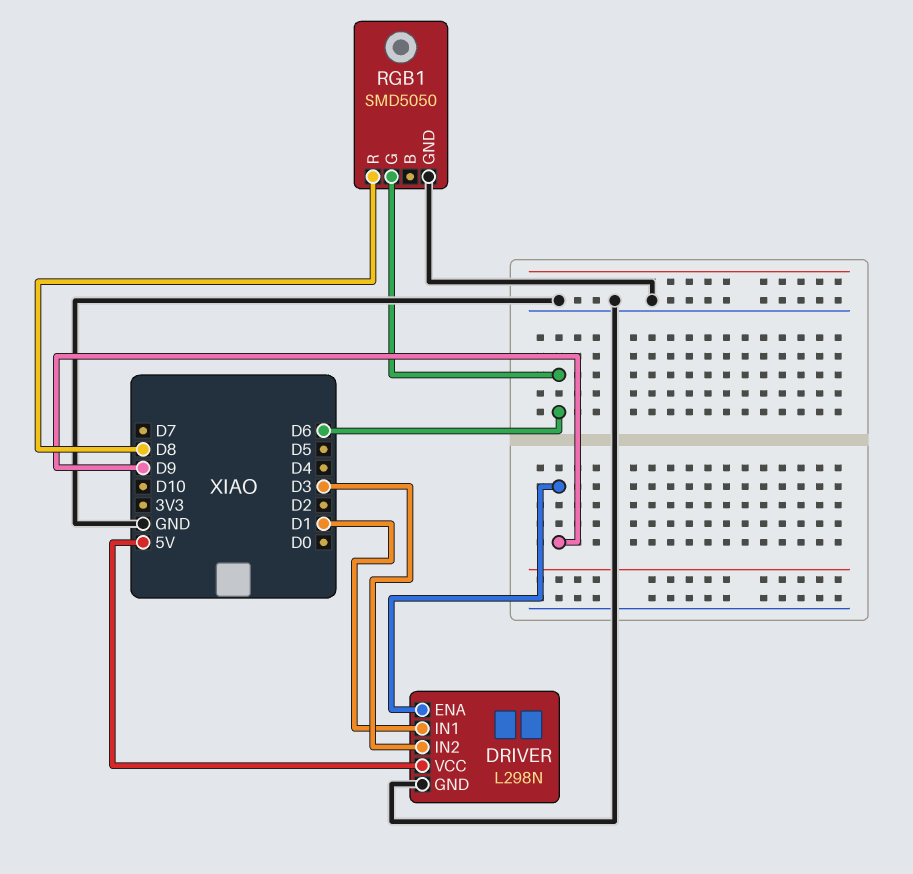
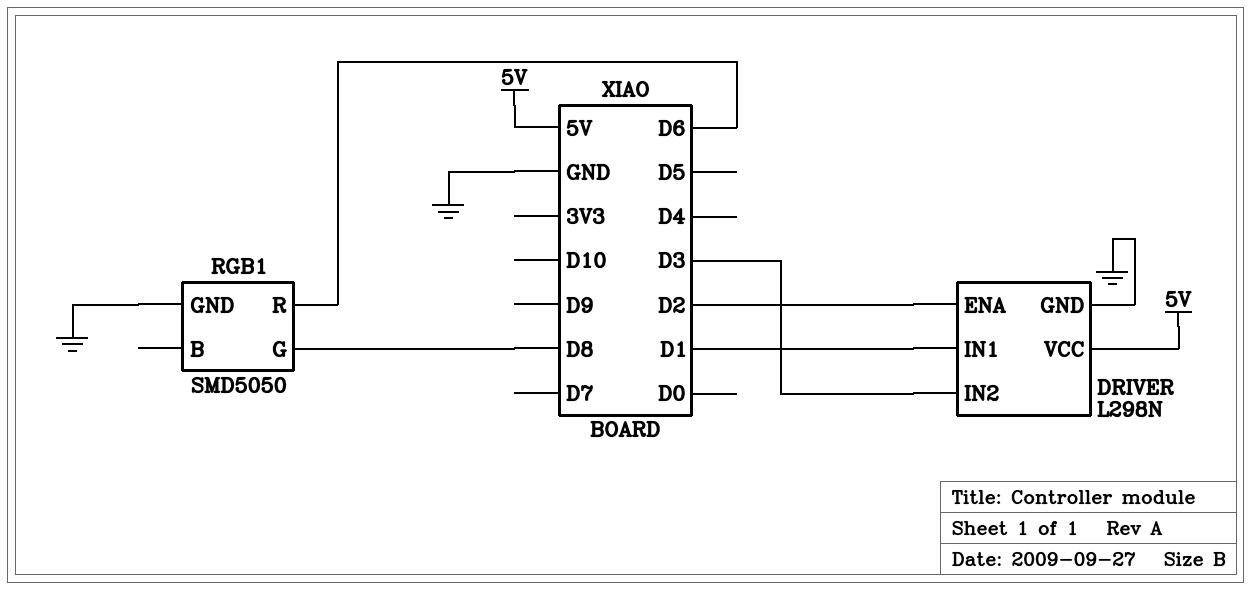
DRIVER pin ENA: D9 -> D2
RGB1 pin G: D6 -> D8
RGB1 pin R: D8 -> D6

